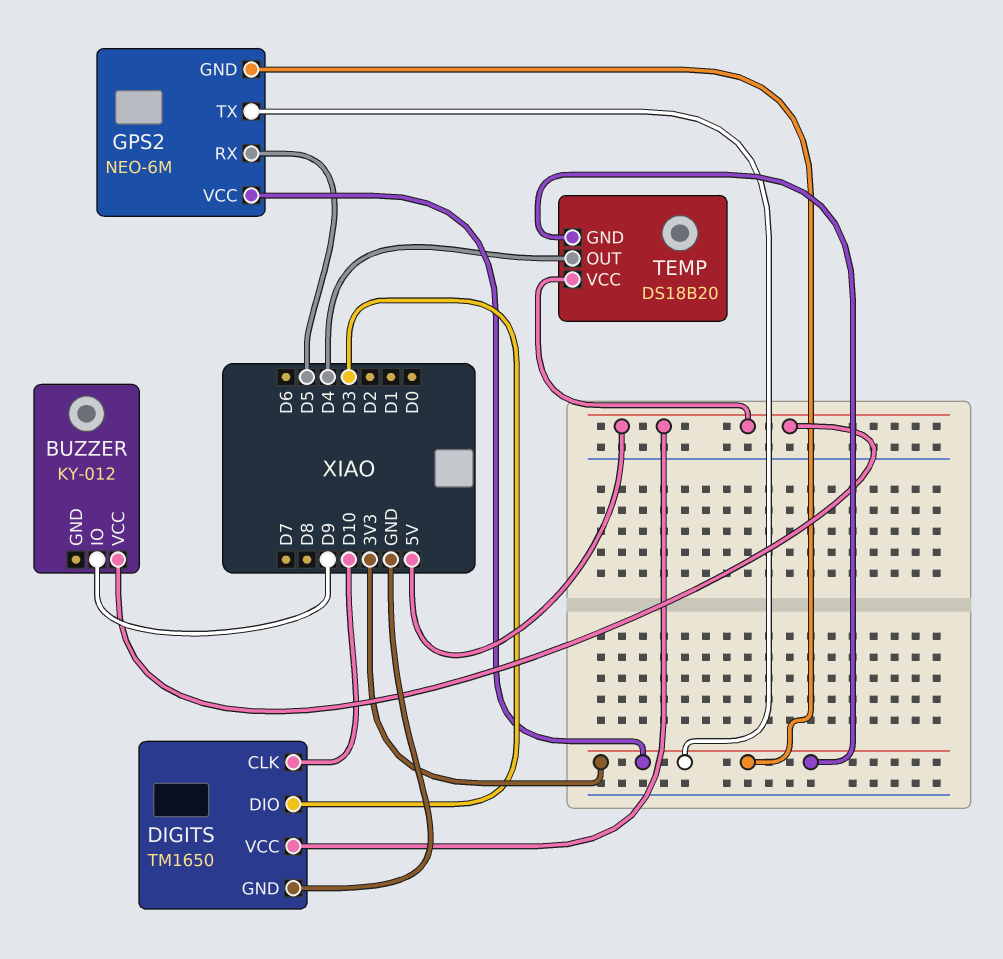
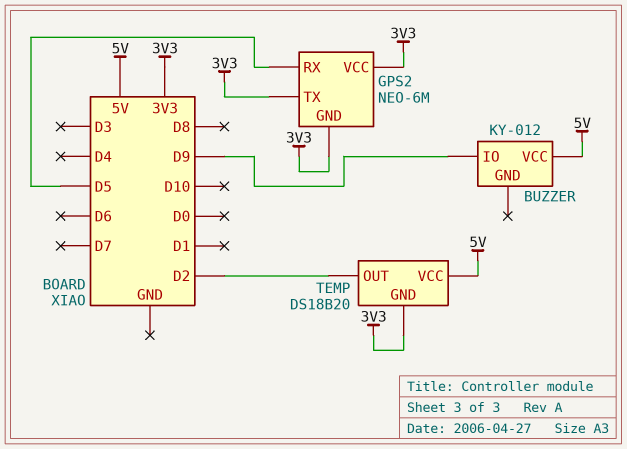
DIGITS: TM1650 -> none
DIGITS pin CLK: D10 -> none
DIGITS pin DIO: D3 -> none
DIGITS pin GND: GND -> none
DIGITS pin VCC: 5V -> none
TEMP pin OUT: D4 -> D2

